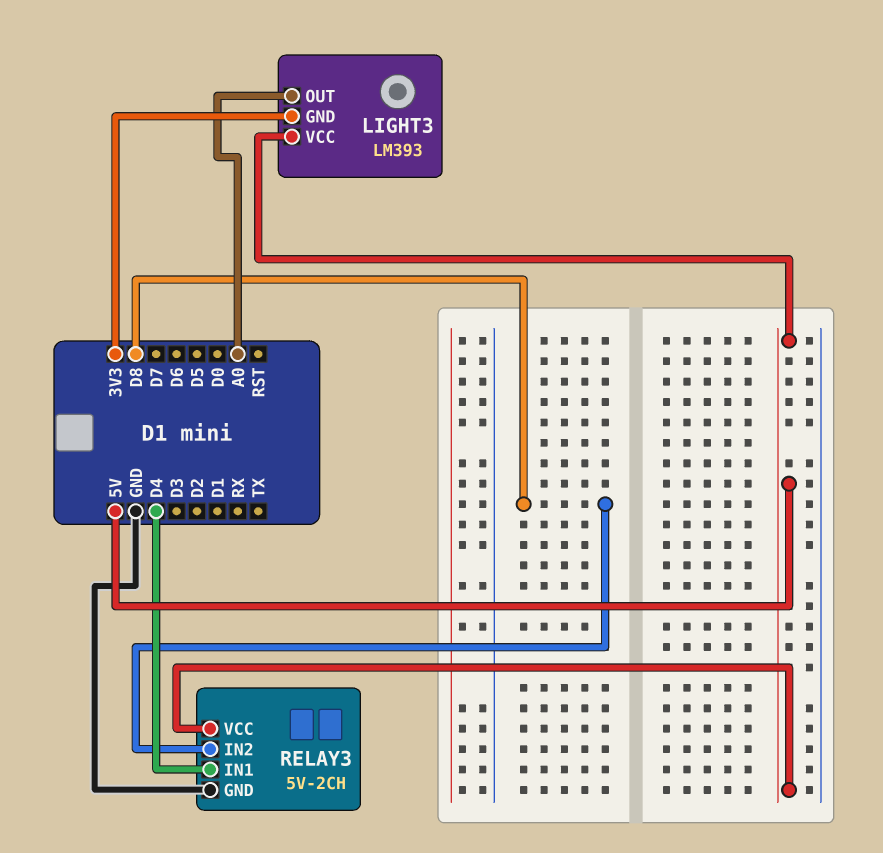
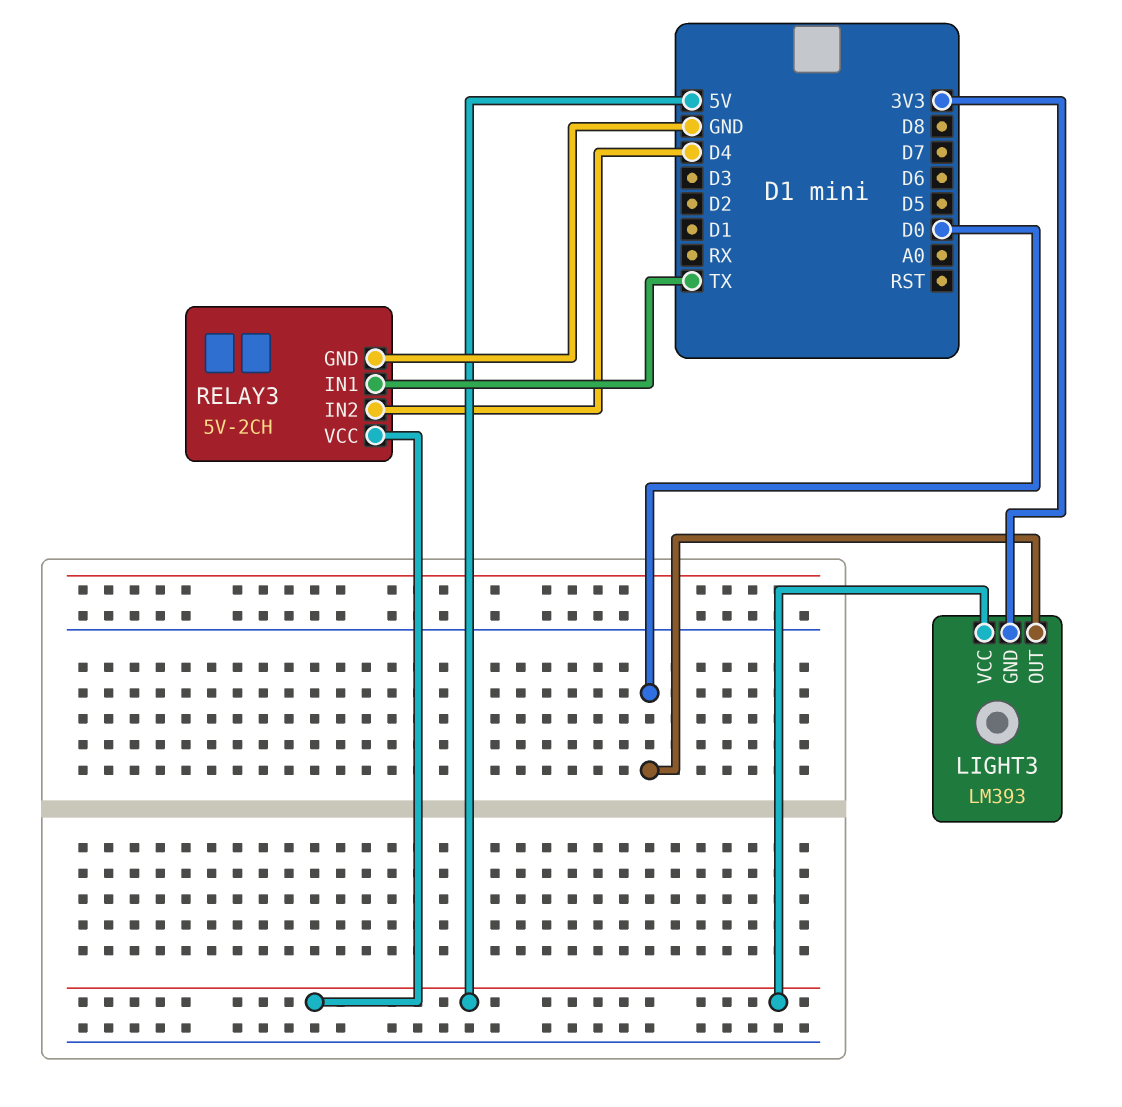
LIGHT3 pin OUT: A0 -> D0
RELAY3 pin IN1: D4 -> TX
RELAY3 pin IN2: D8 -> D4

